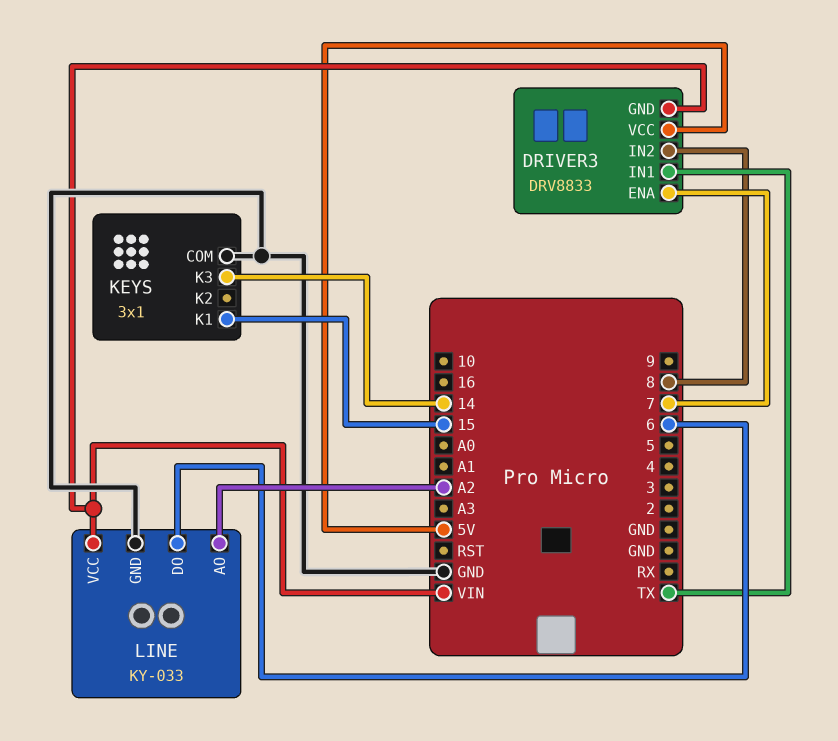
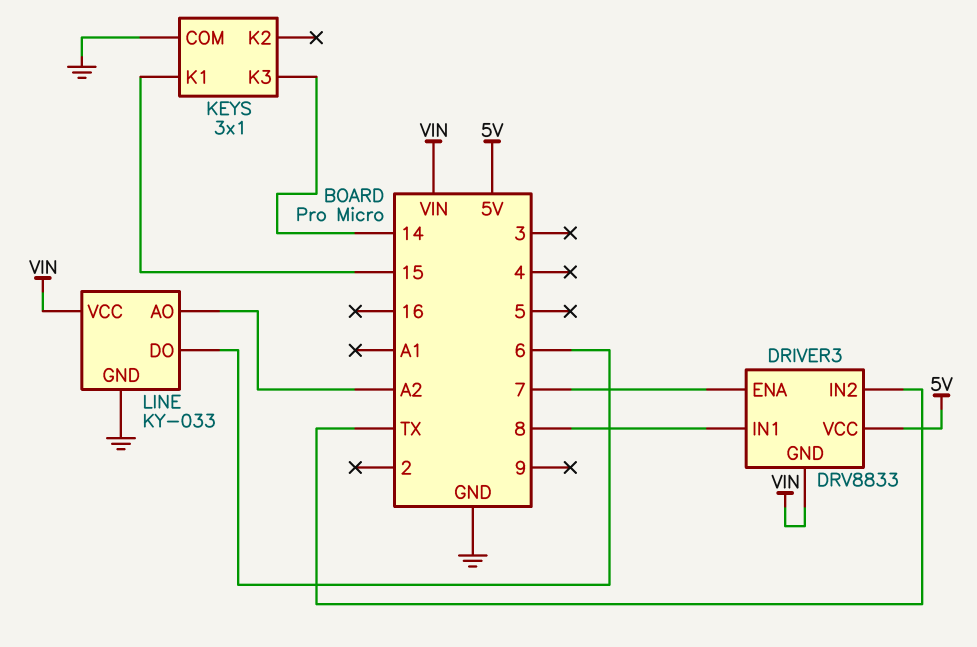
DRIVER3 pin IN1: TX -> 8
DRIVER3 pin IN2: 8 -> TX

